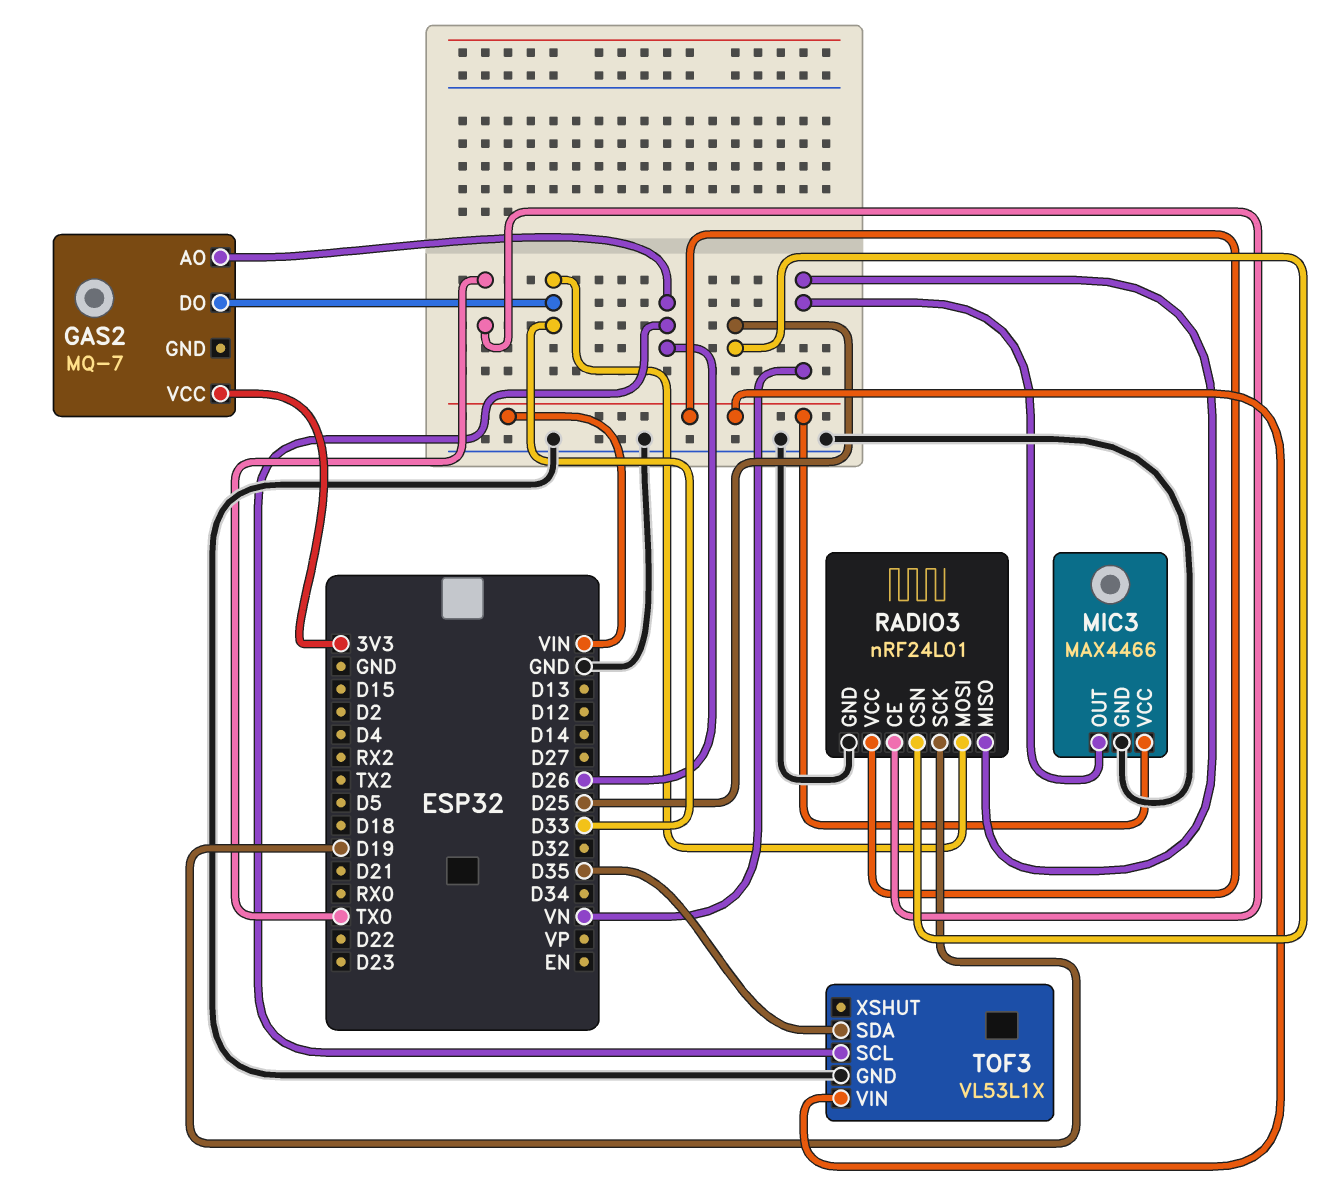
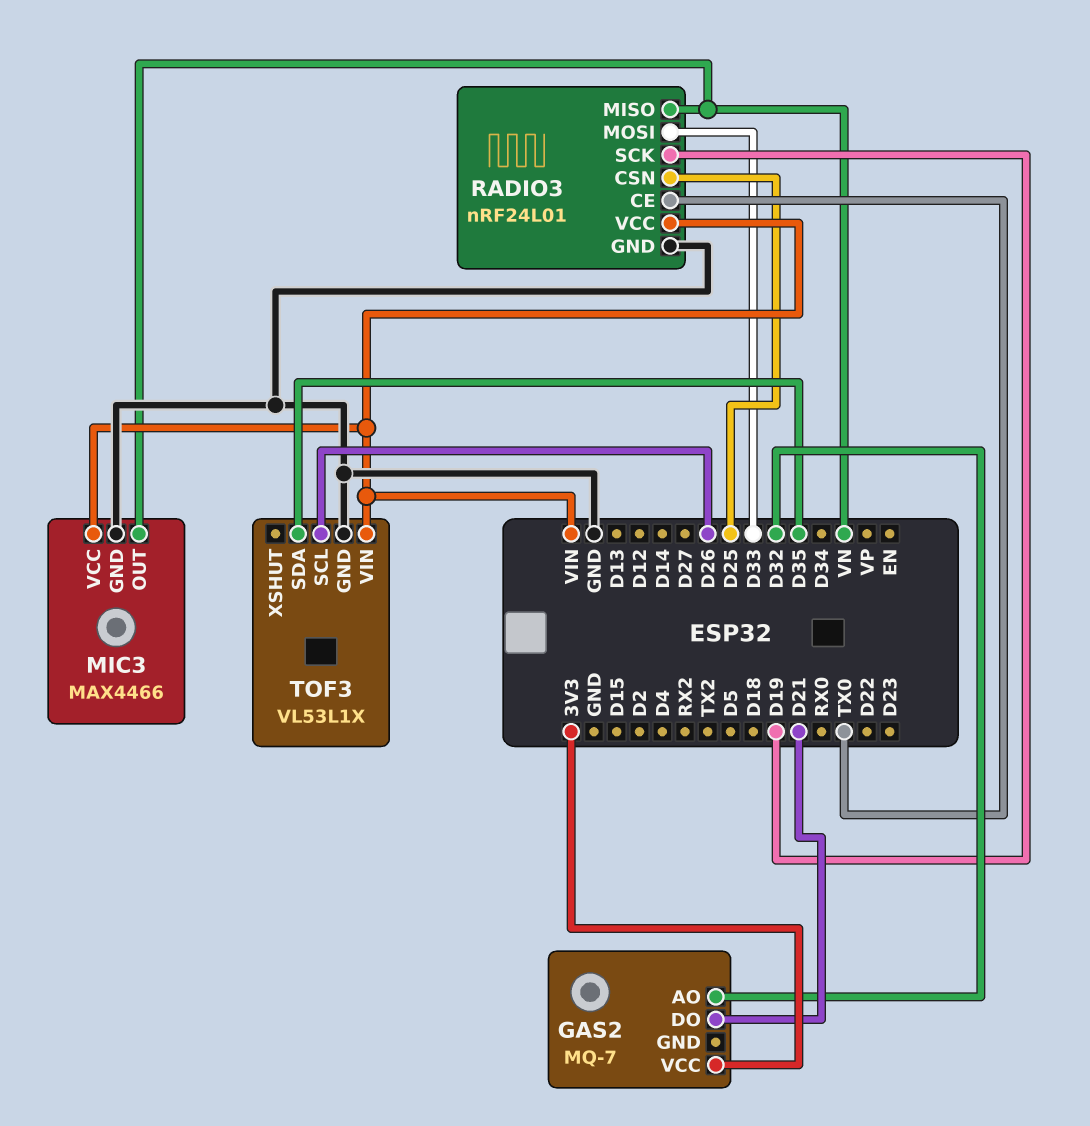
GAS2 pin AO: D26 -> D32
GAS2 pin DO: D33 -> D21

